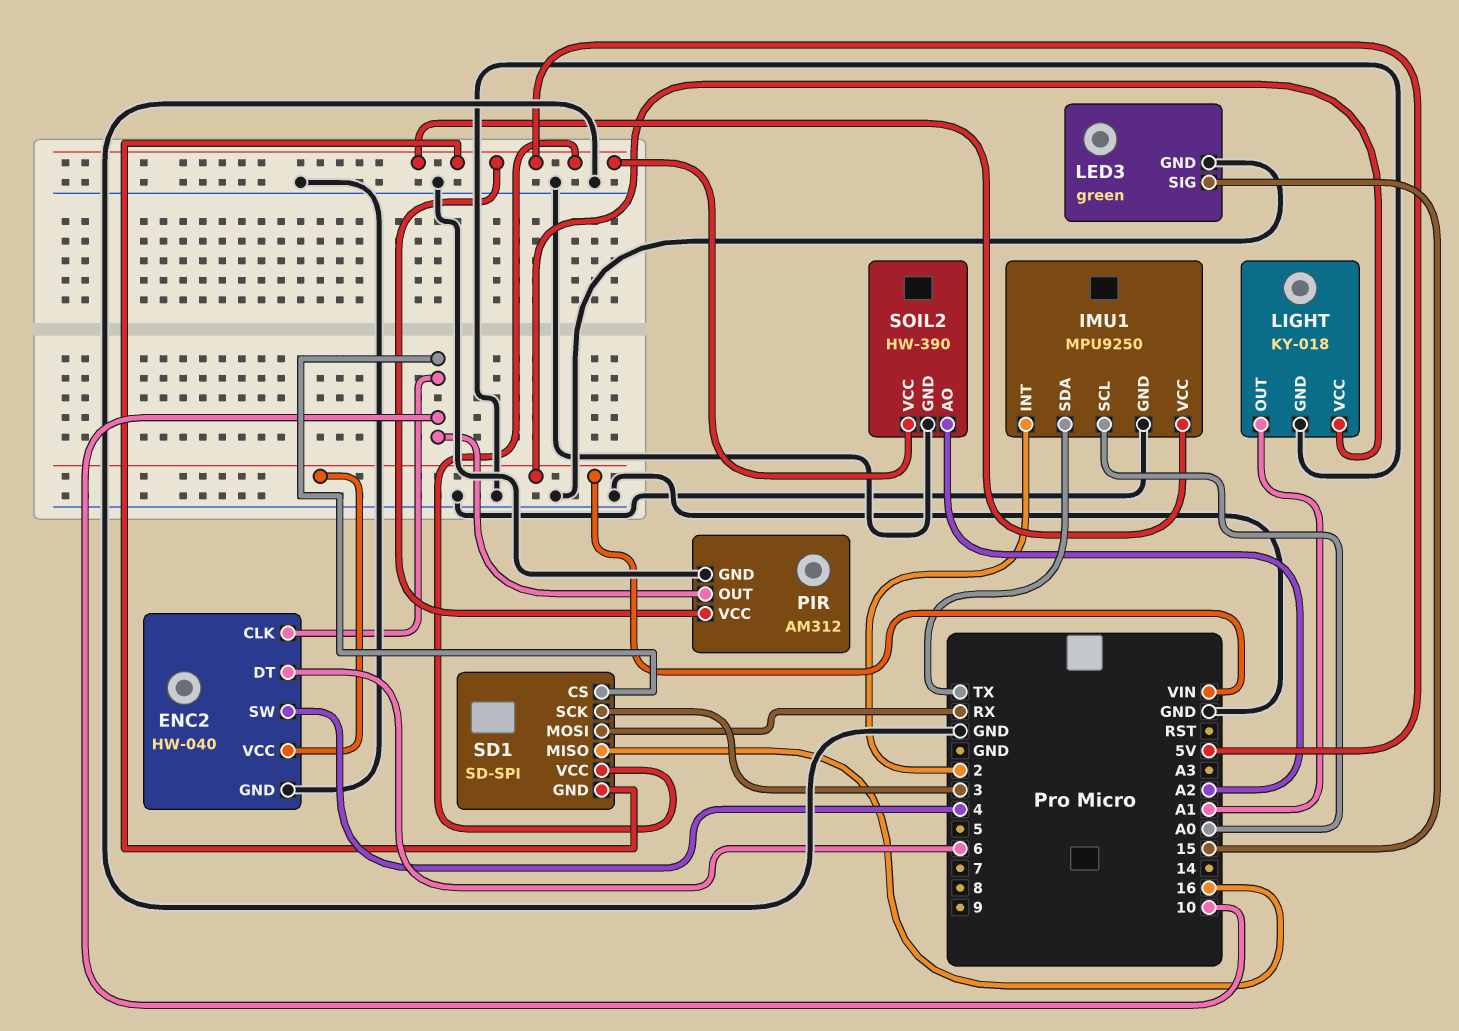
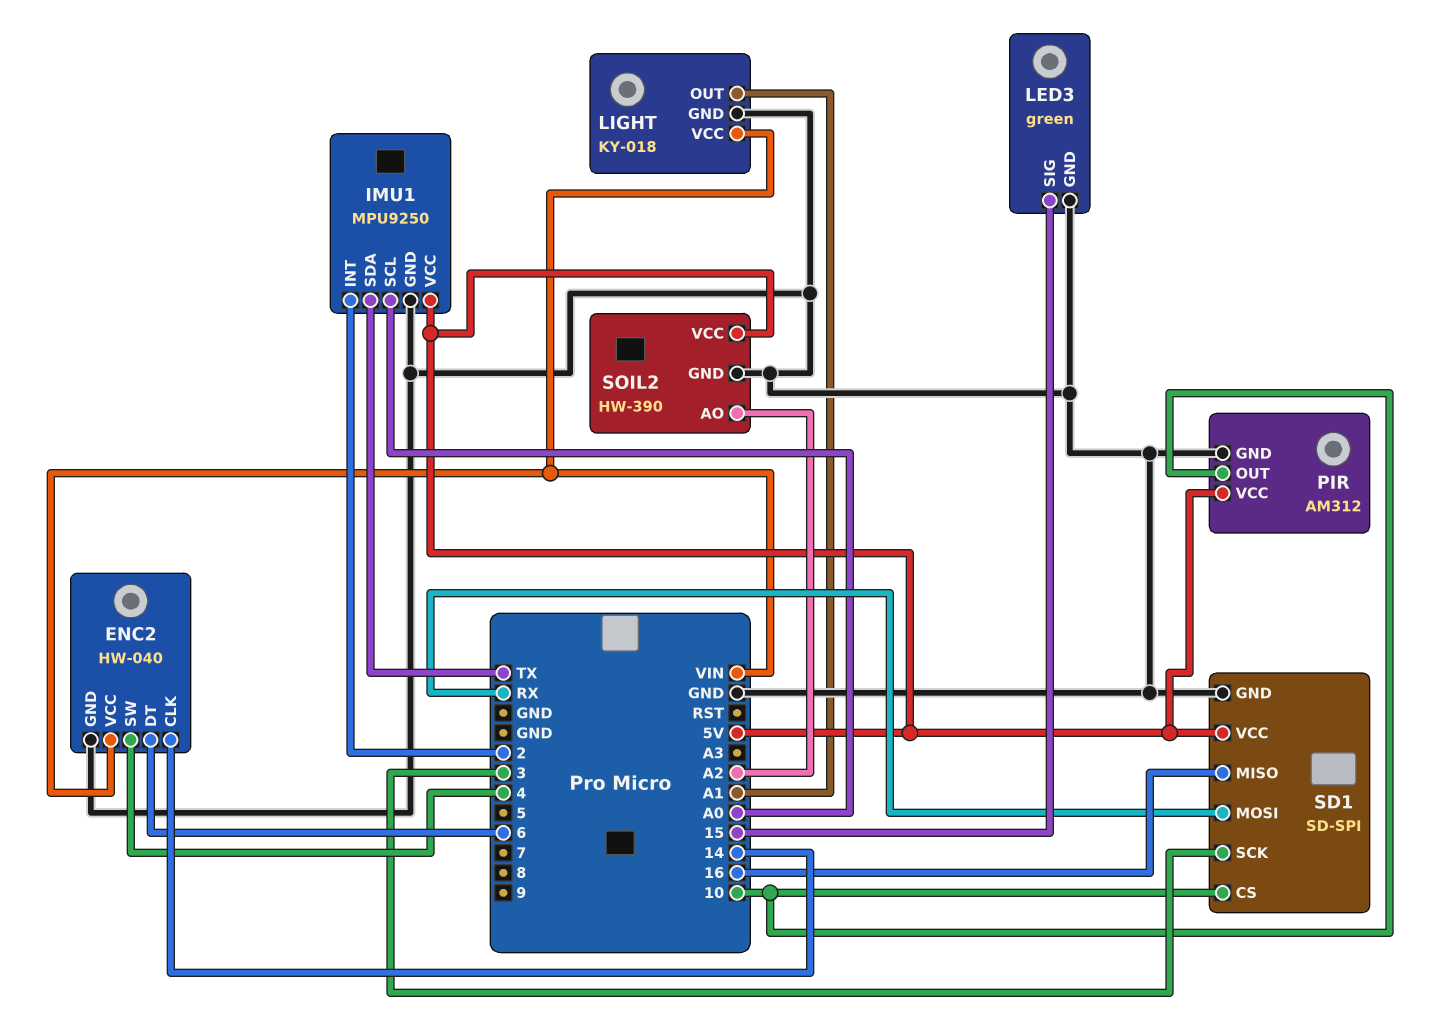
ENC2 pin CLK: 10 -> 14
SD1 pin GND: 5V -> GND

